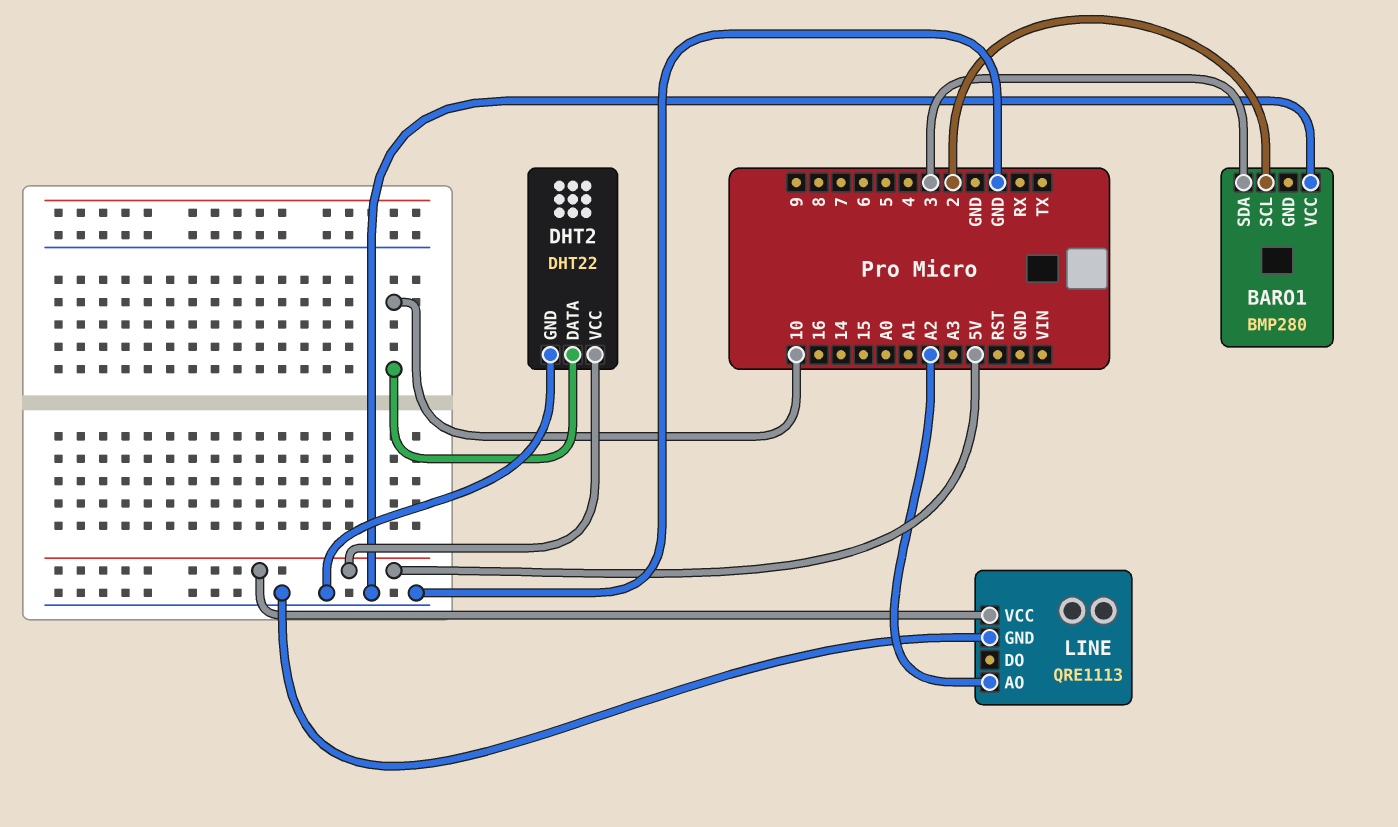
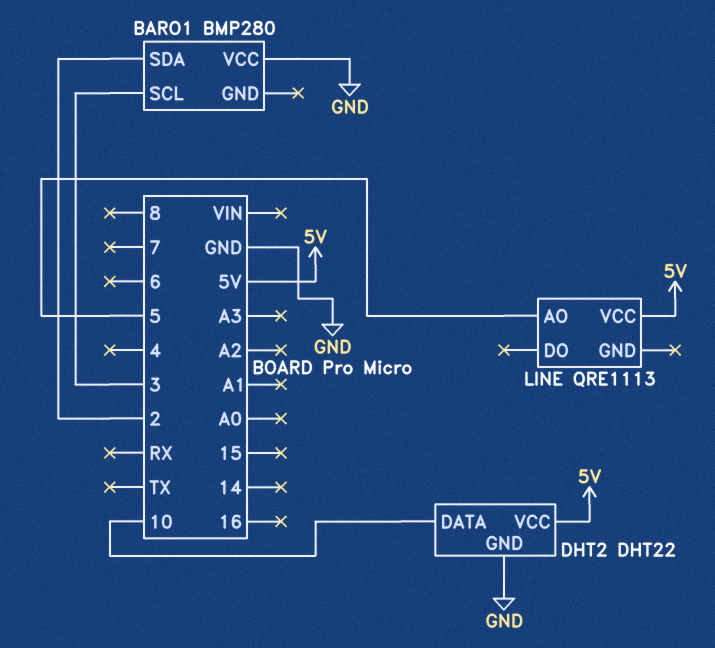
BARO1 pin SCL: 2 -> 3
BARO1 pin SDA: 3 -> 2
LINE pin AO: A2 -> 5
LINE pin GND: GND -> none

